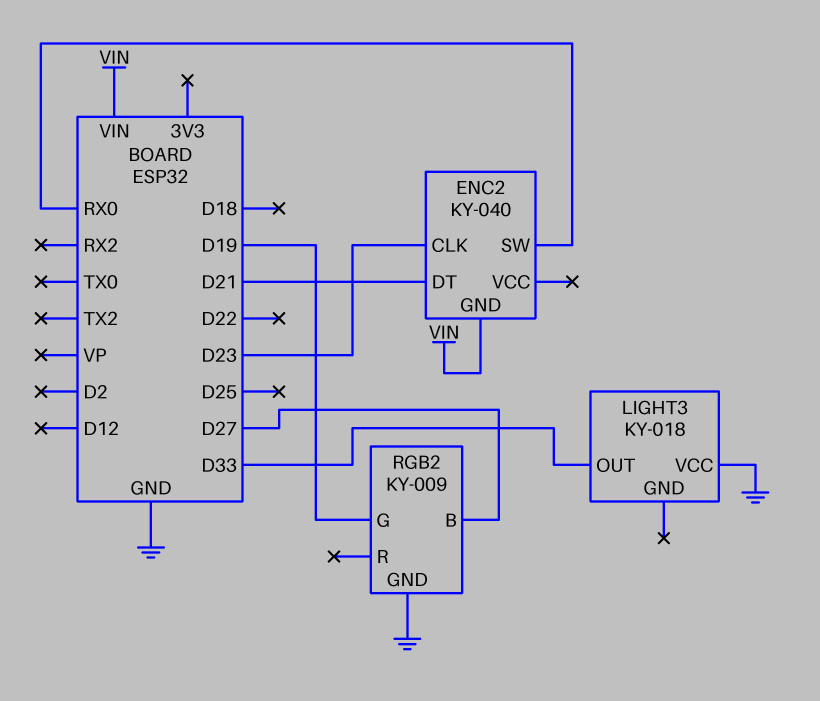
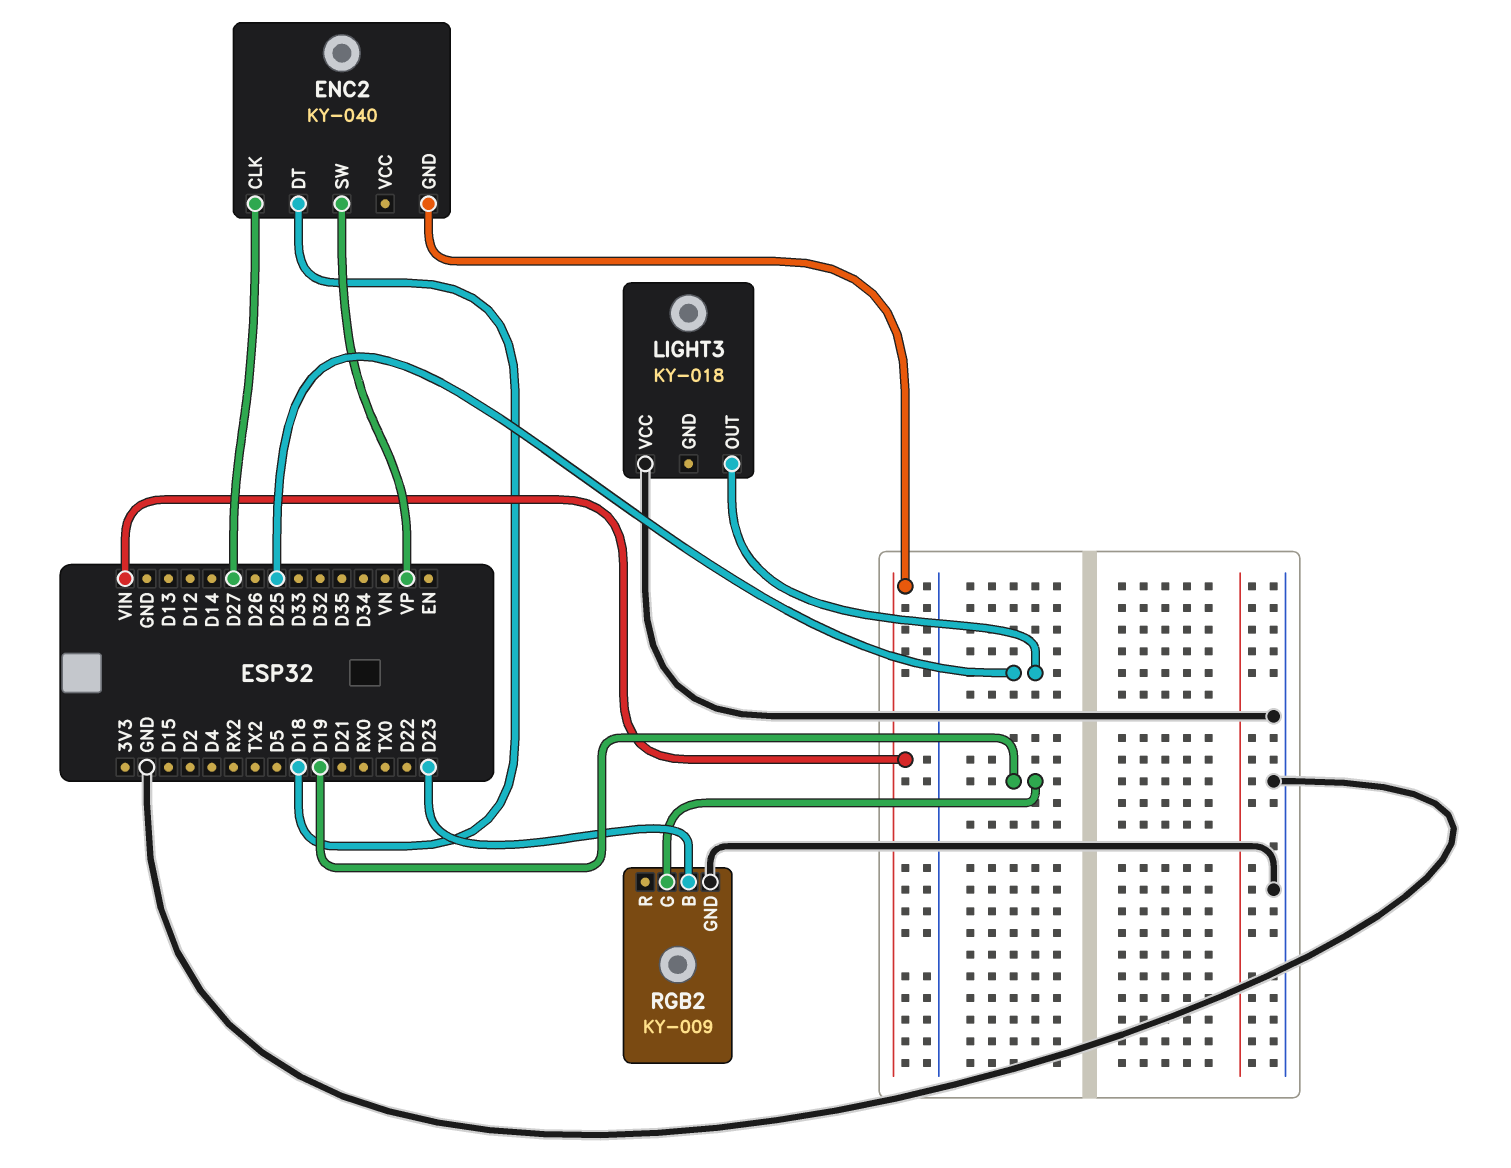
ENC2 pin CLK: D23 -> D27
ENC2 pin DT: D21 -> D18
ENC2 pin SW: RX0 -> VP
LIGHT3 pin OUT: D33 -> D25
RGB2 pin B: D27 -> D23

